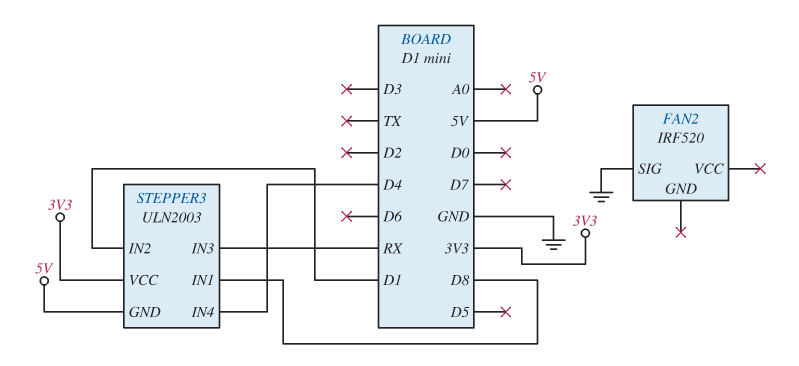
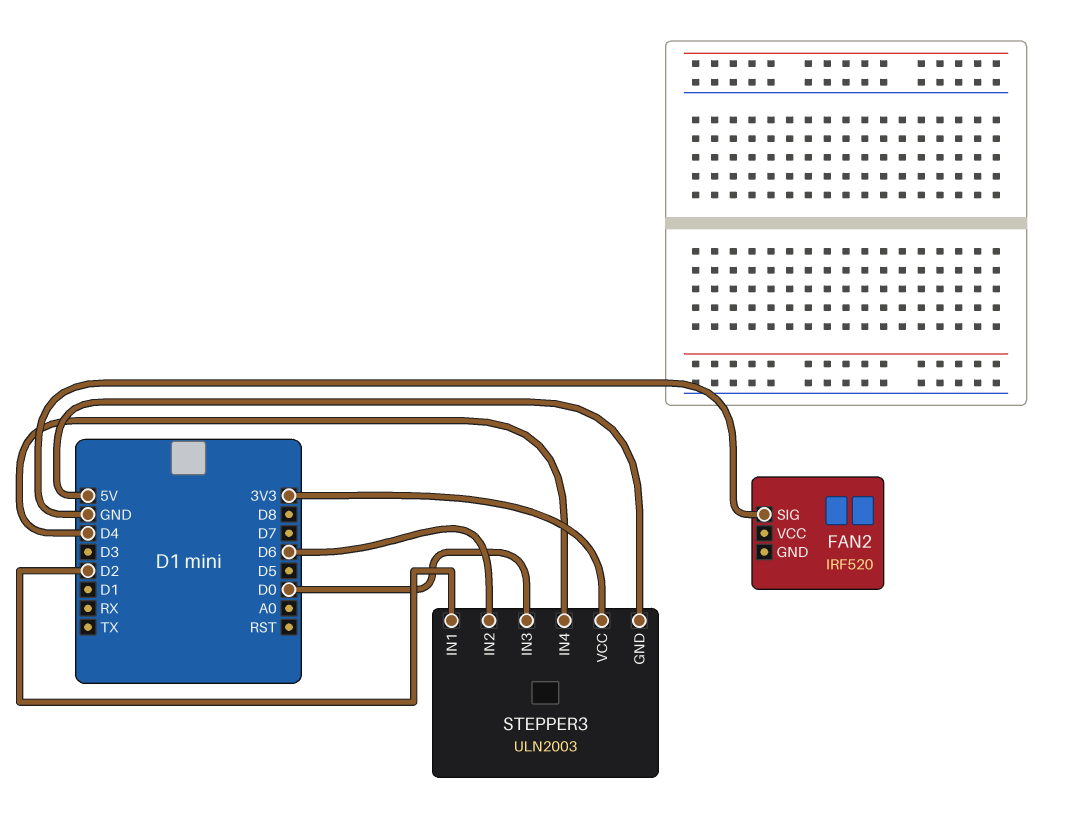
STEPPER3 pin IN1: D8 -> D2
STEPPER3 pin IN2: D1 -> D6
STEPPER3 pin IN3: RX -> D0

